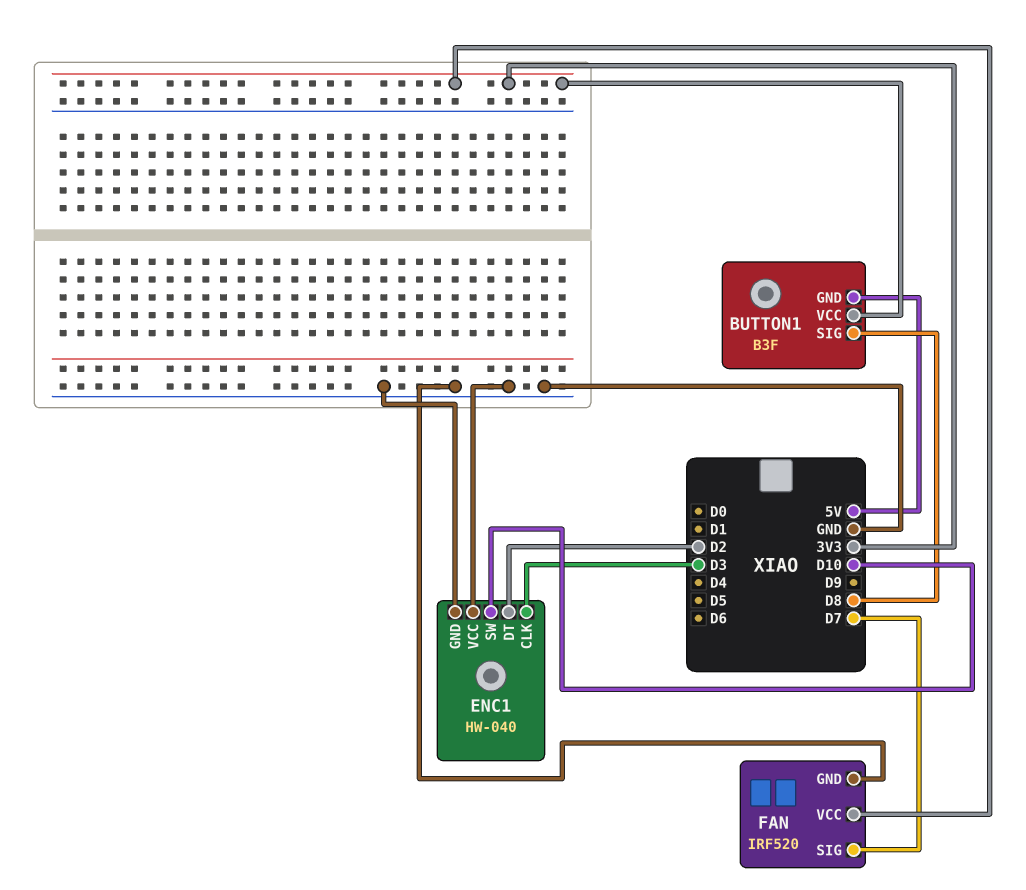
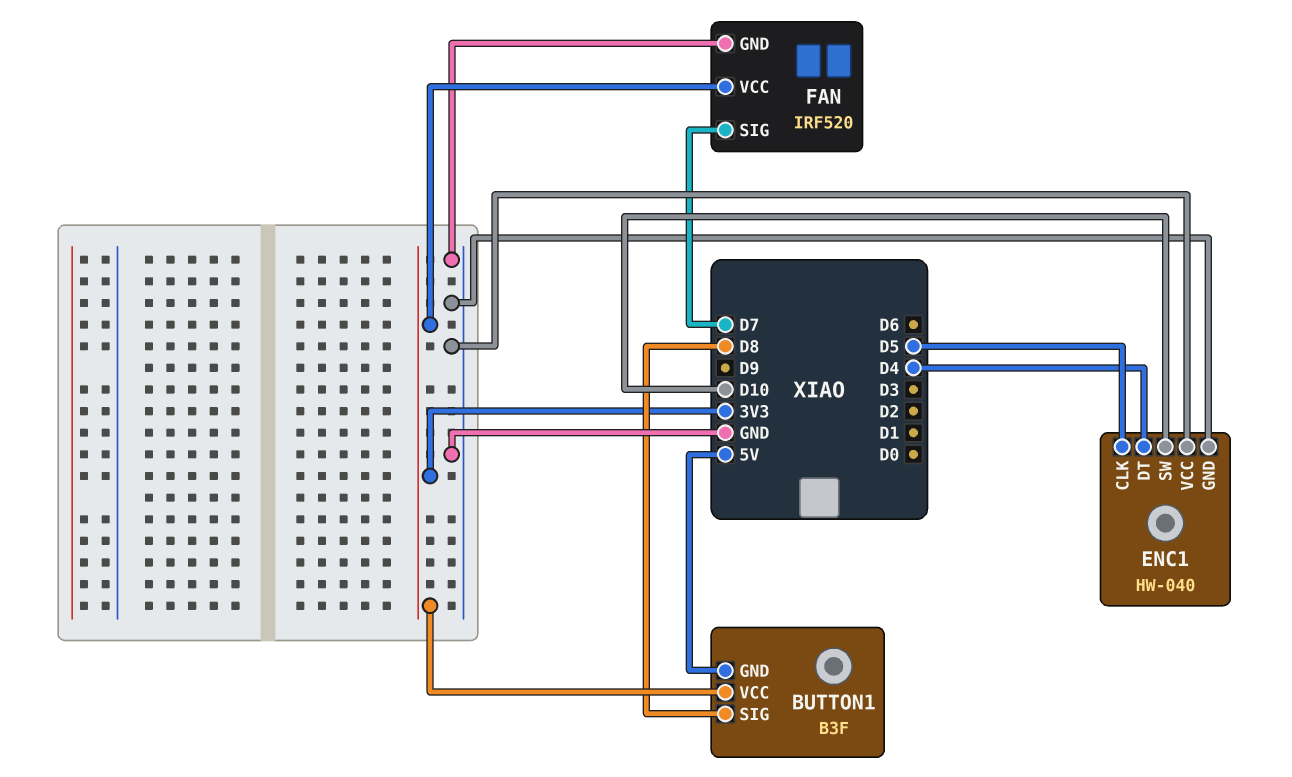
ENC1 pin CLK: D3 -> D5
ENC1 pin DT: D2 -> D4

